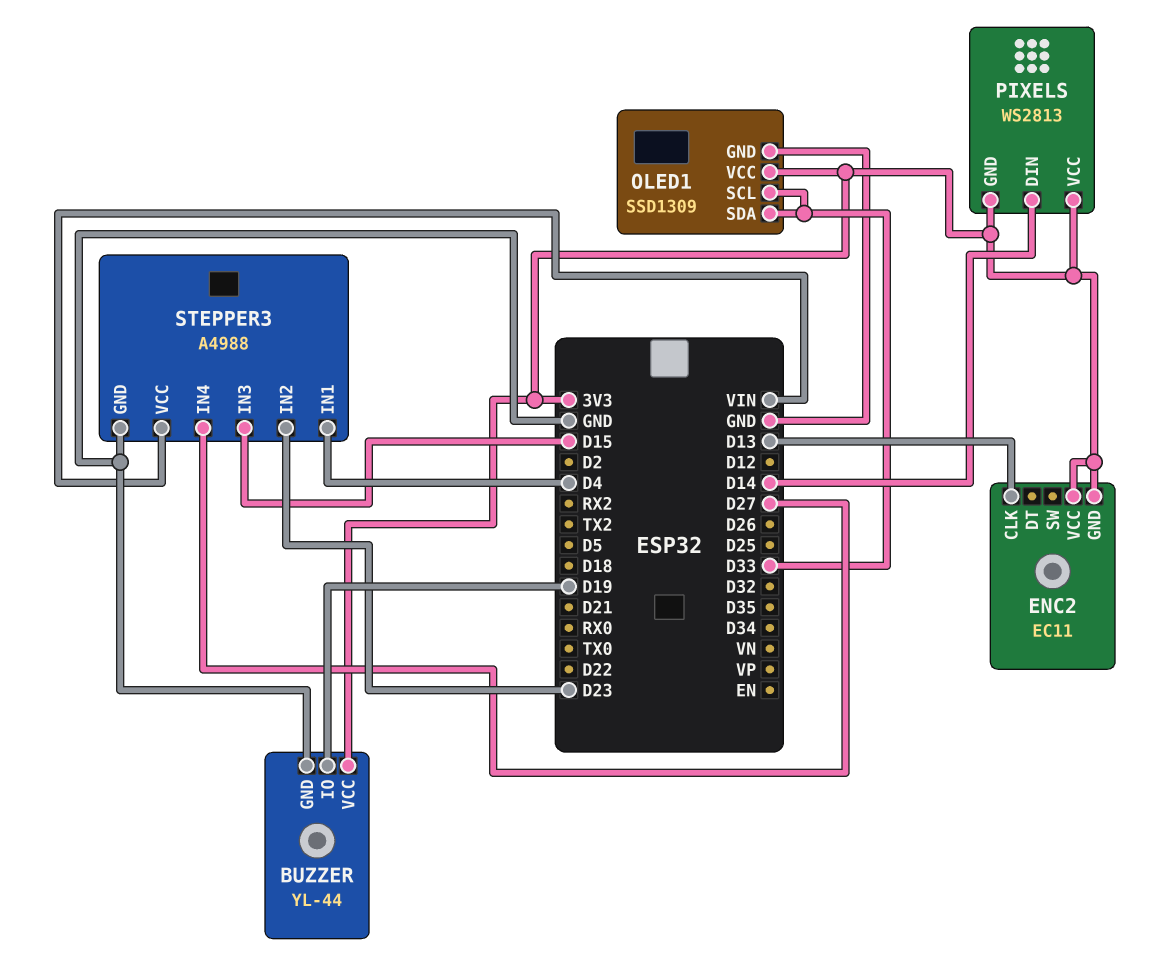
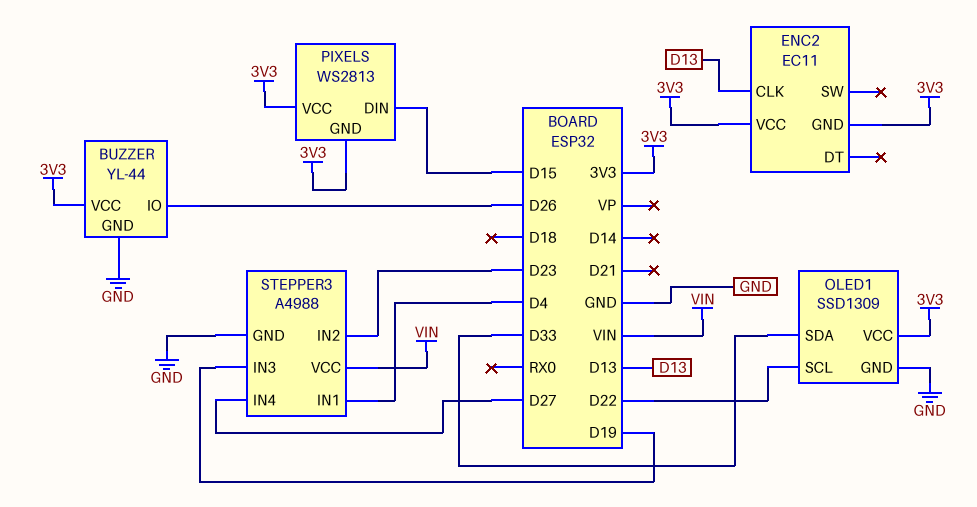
BUZZER pin IO: D19 -> D26
OLED1 pin SCL: D33 -> D22
PIXELS pin DIN: D14 -> D15
STEPPER3 pin IN3: D15 -> D19

